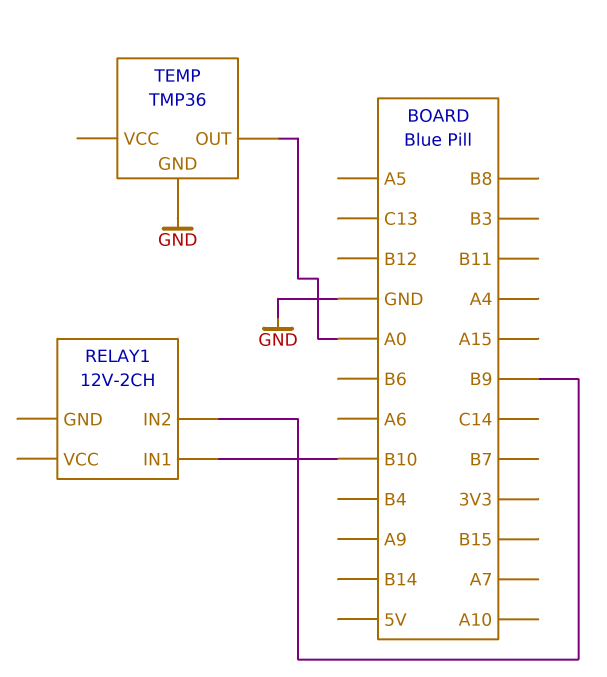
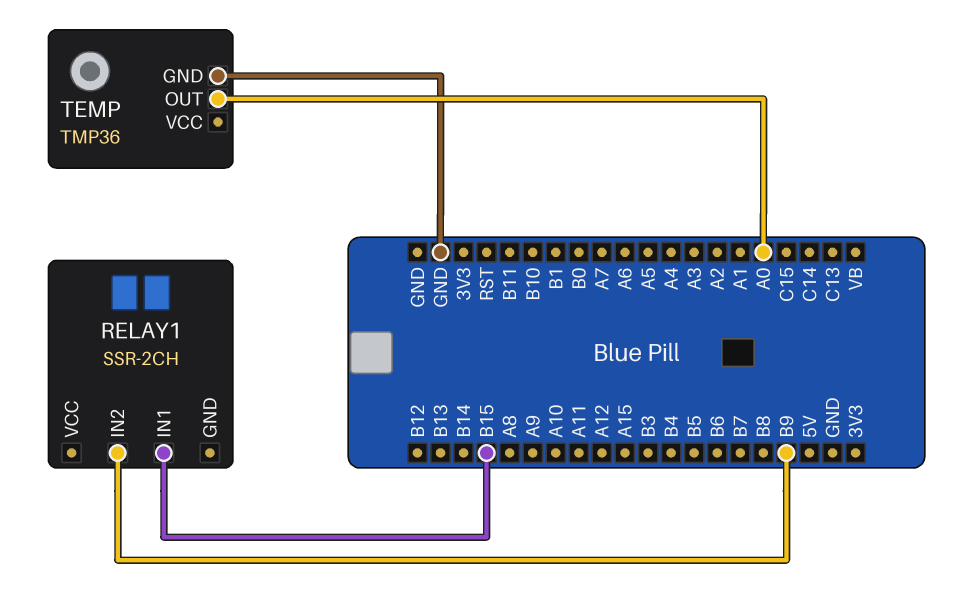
RELAY1: 12V-2CH -> SSR-2CH
RELAY1 pin IN1: B10 -> B15

